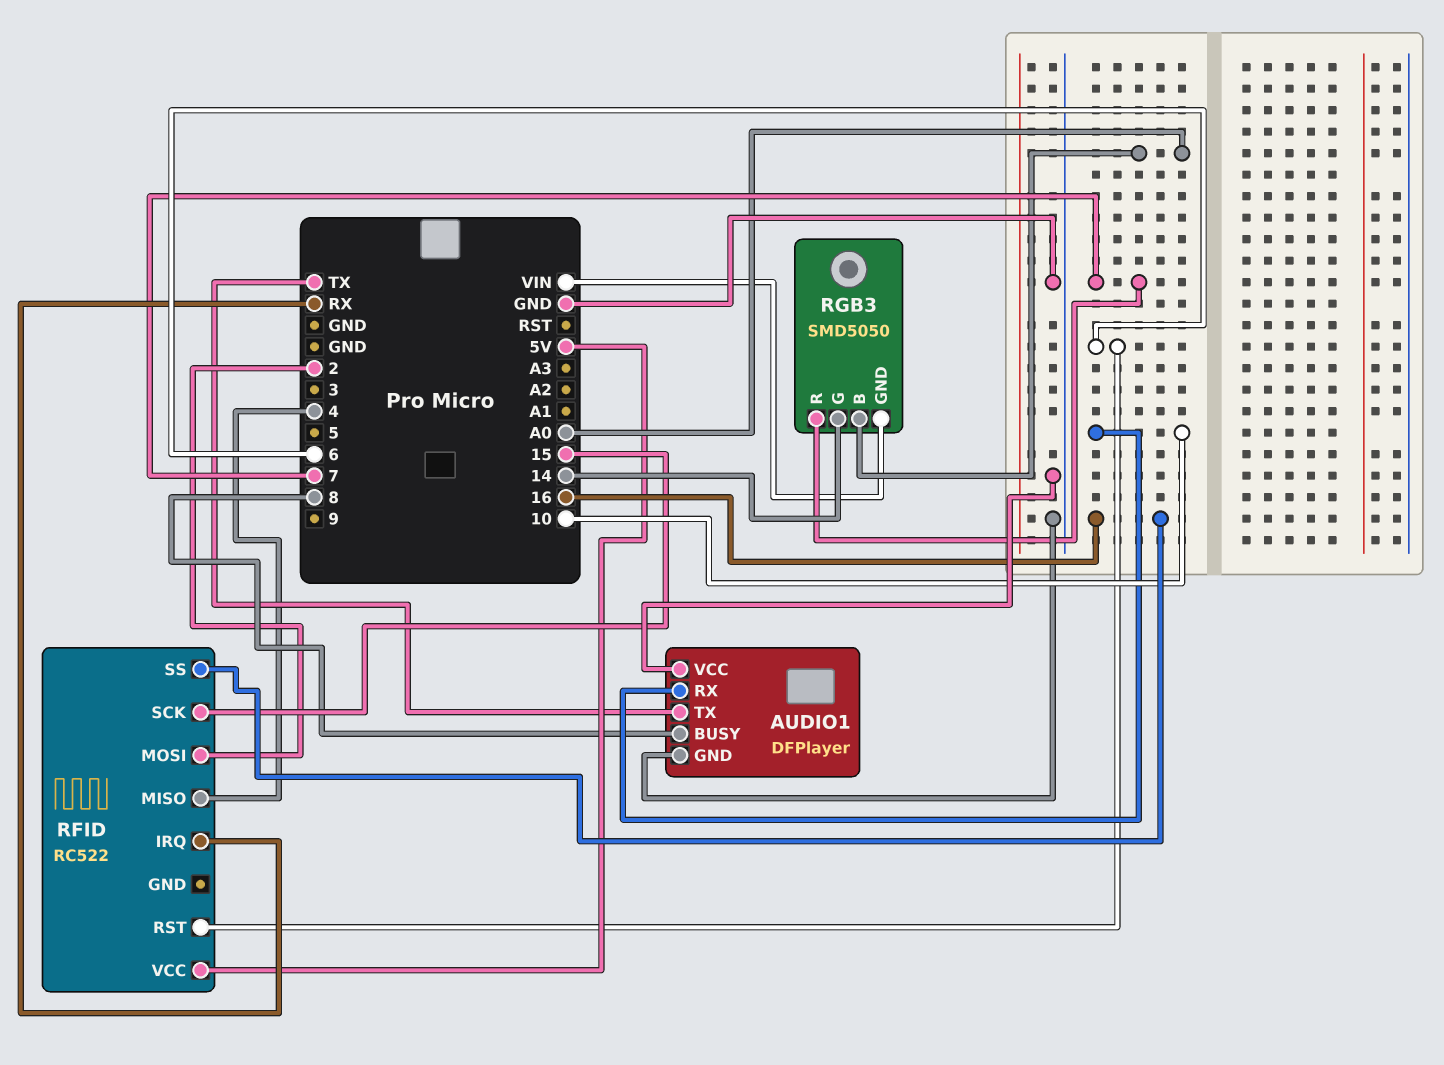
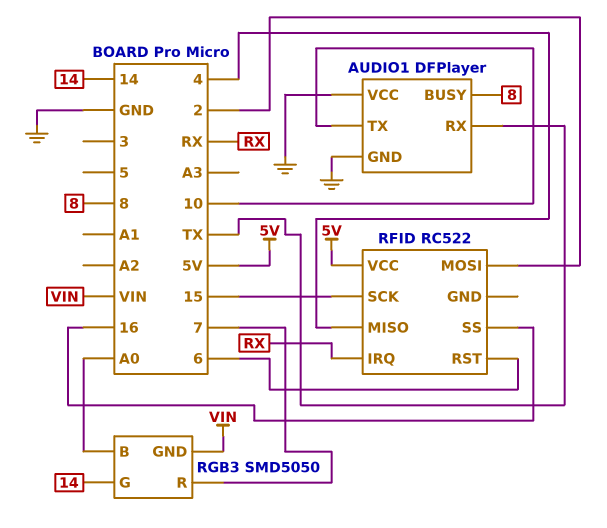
AUDIO1 pin RX: 10 -> TX
AUDIO1 pin TX: TX -> 10

